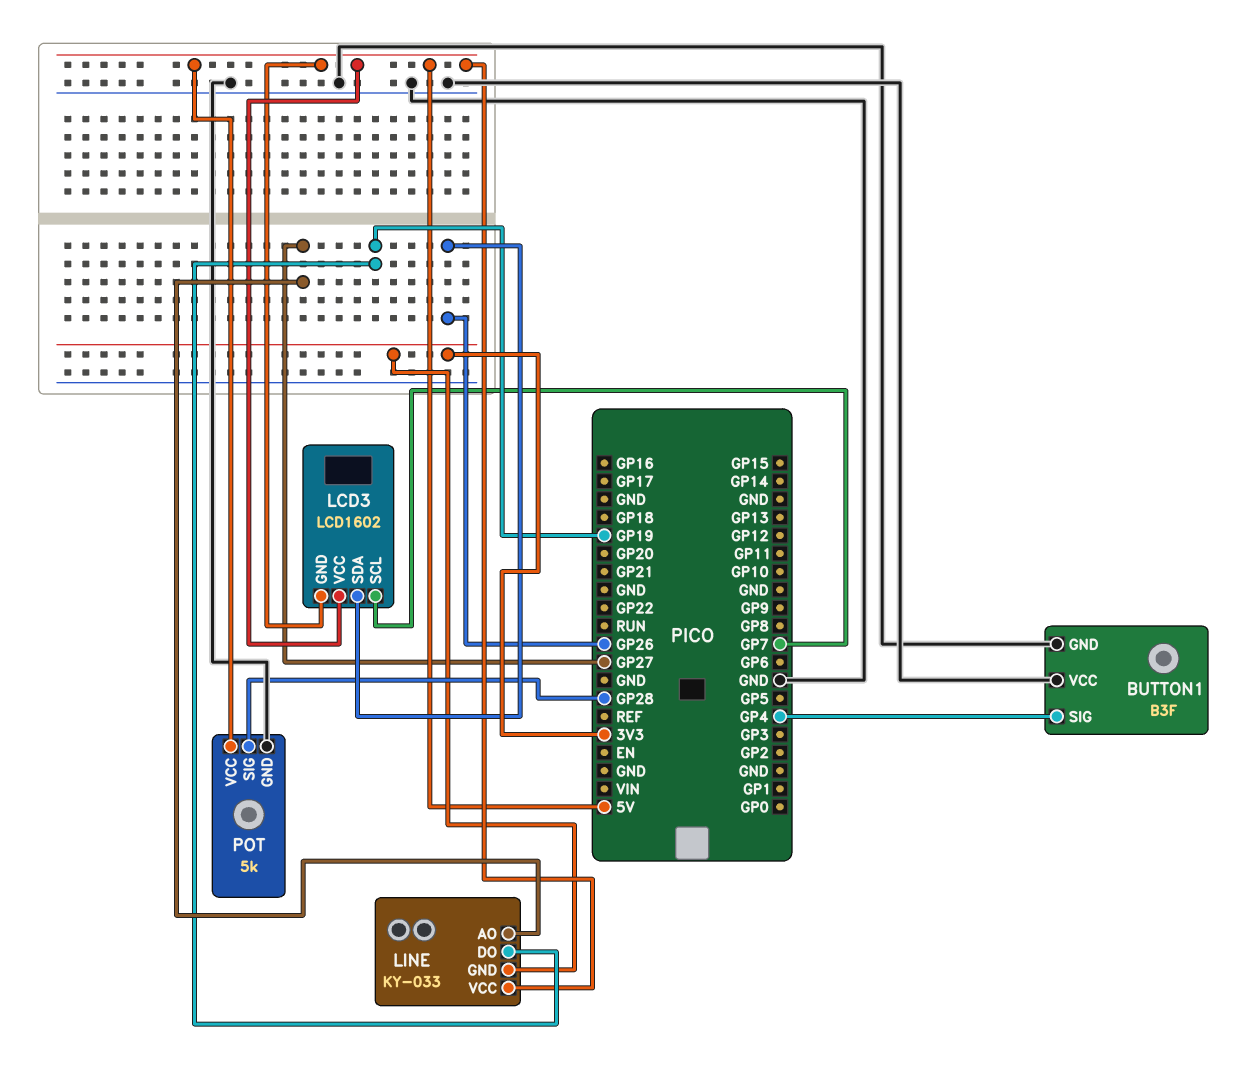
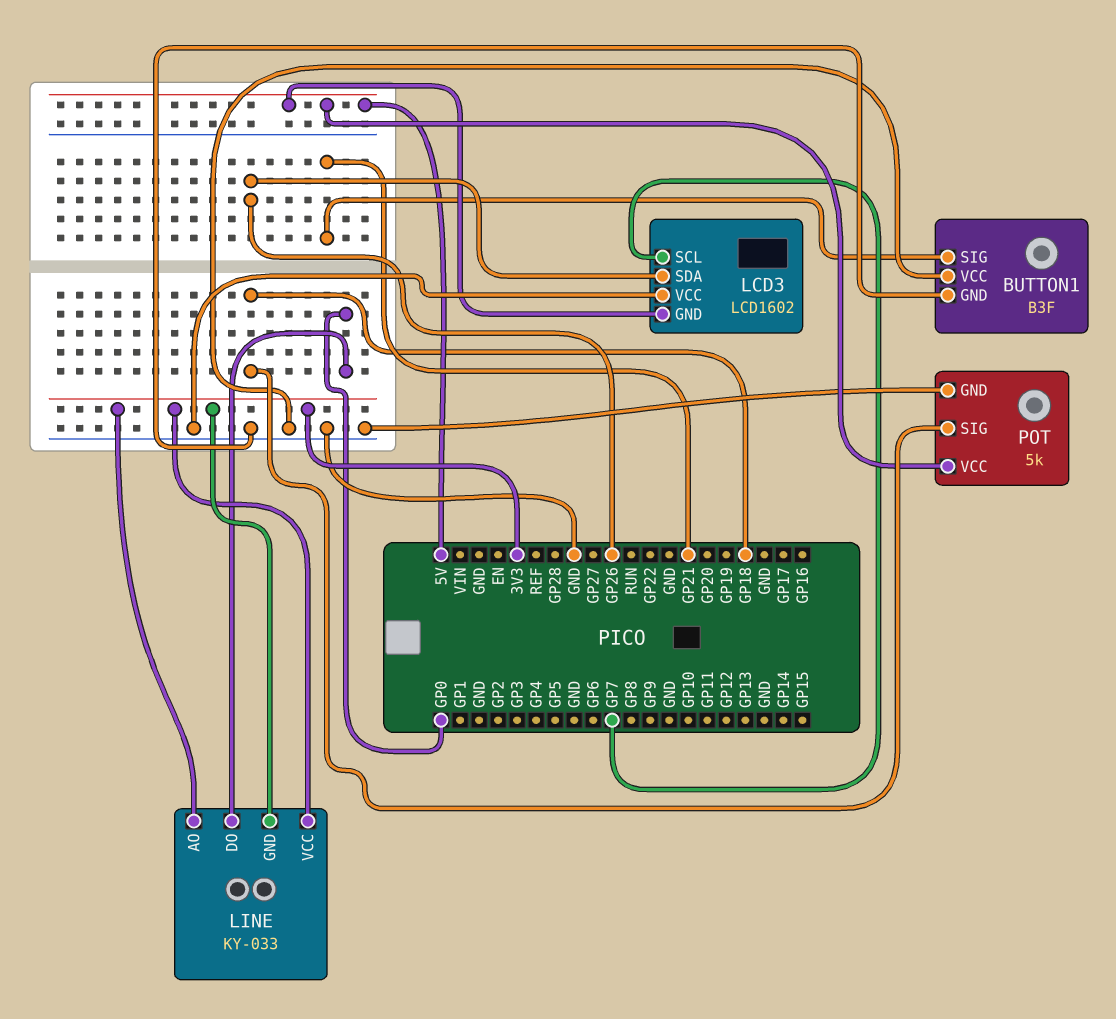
BUTTON1 pin SIG: GP4 -> GP21
LCD3 pin VCC: 5V -> GND
LINE pin AO: GP27 -> 3V3
LINE pin DO: GP19 -> GP0
LINE pin VCC: 5V -> 3V3
POT pin SIG: GP28 -> GP18

